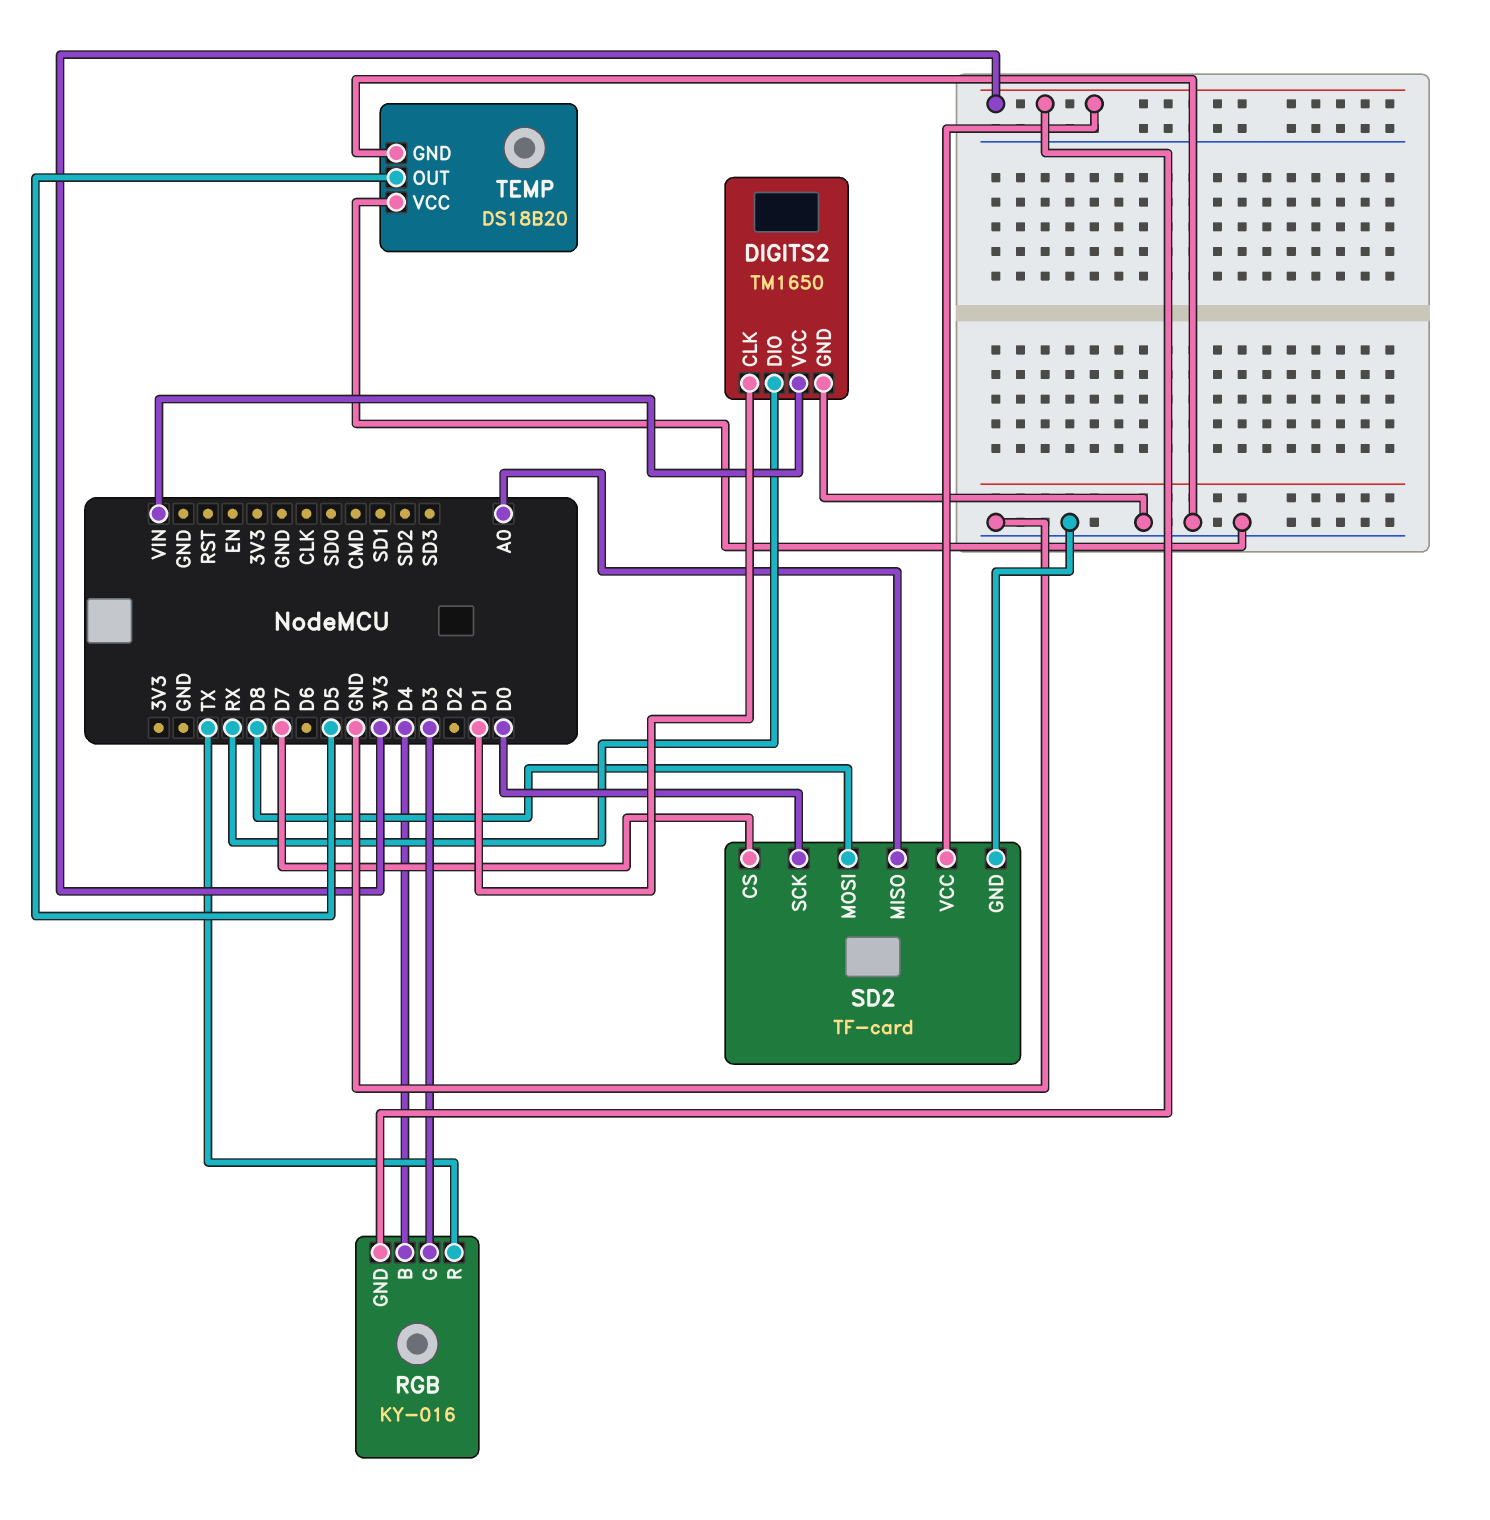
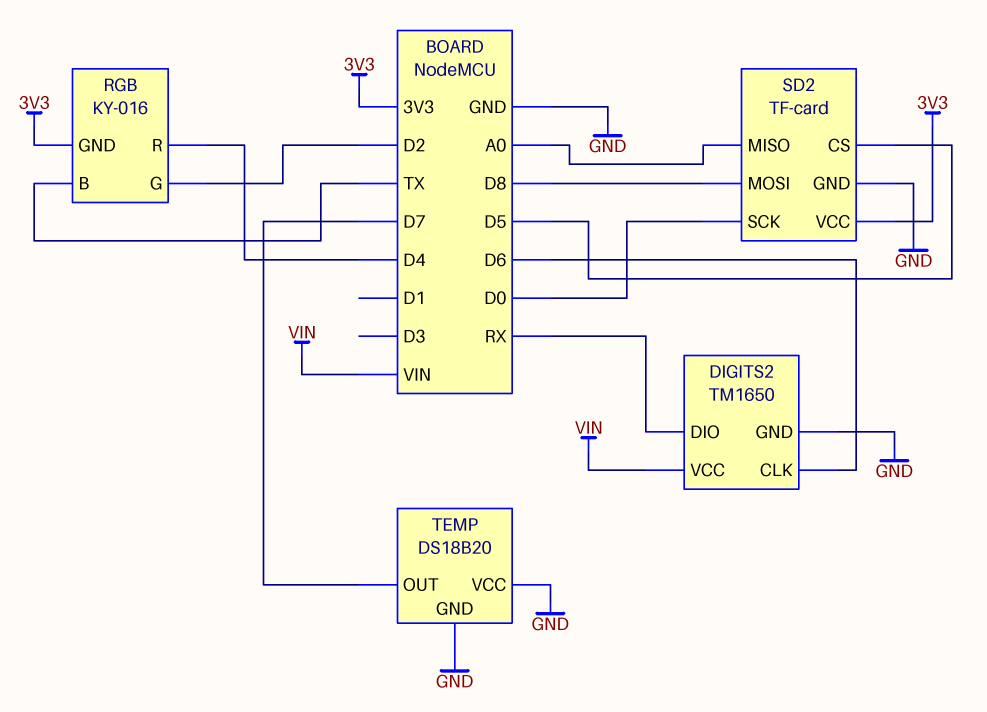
DIGITS2 pin CLK: D1 -> D6
RGB pin B: D4 -> TX
RGB pin G: D3 -> D2
RGB pin R: TX -> D4
SD2 pin CS: D7 -> D5
TEMP pin OUT: D5 -> D7

